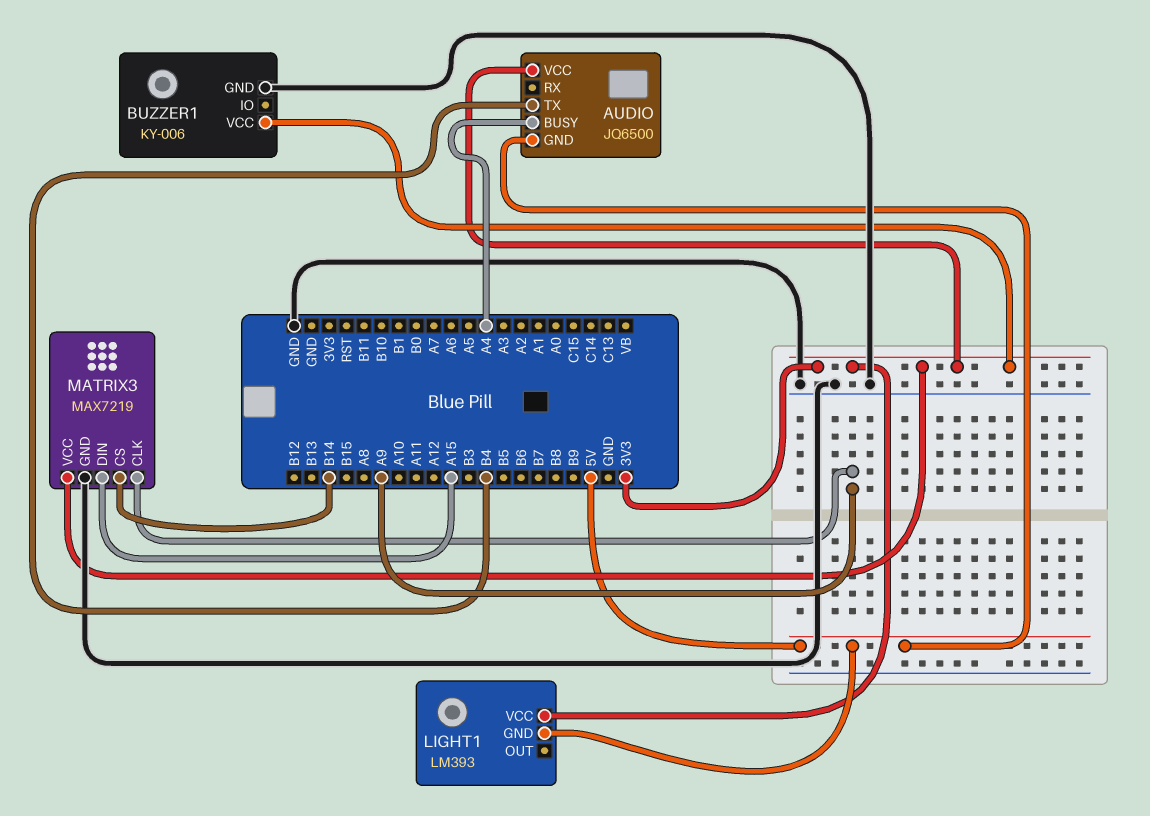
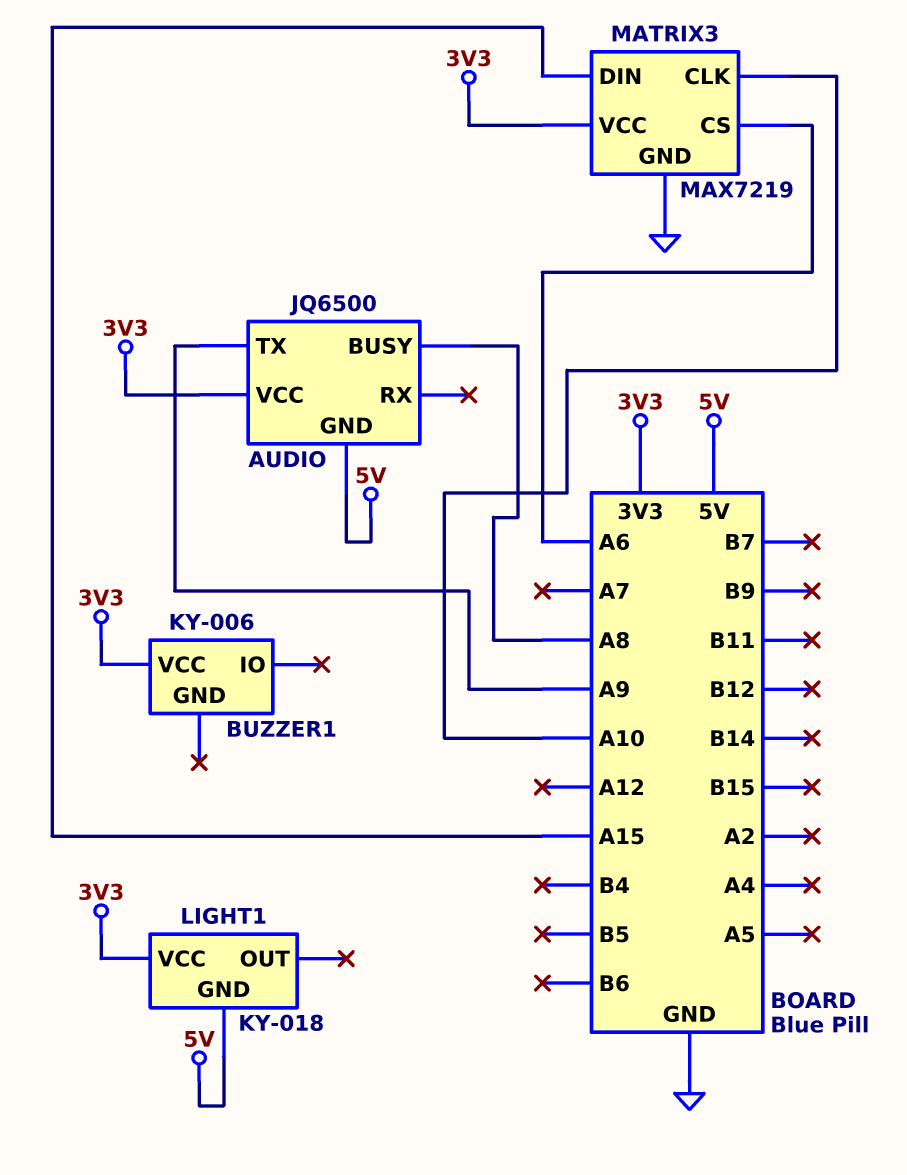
AUDIO pin BUSY: A4 -> A8
AUDIO pin TX: B4 -> A9
BUZZER1 pin GND: GND -> none
LIGHT1: LM393 -> KY-018
MATRIX3 pin CLK: A9 -> A10
MATRIX3 pin CS: B14 -> A6

